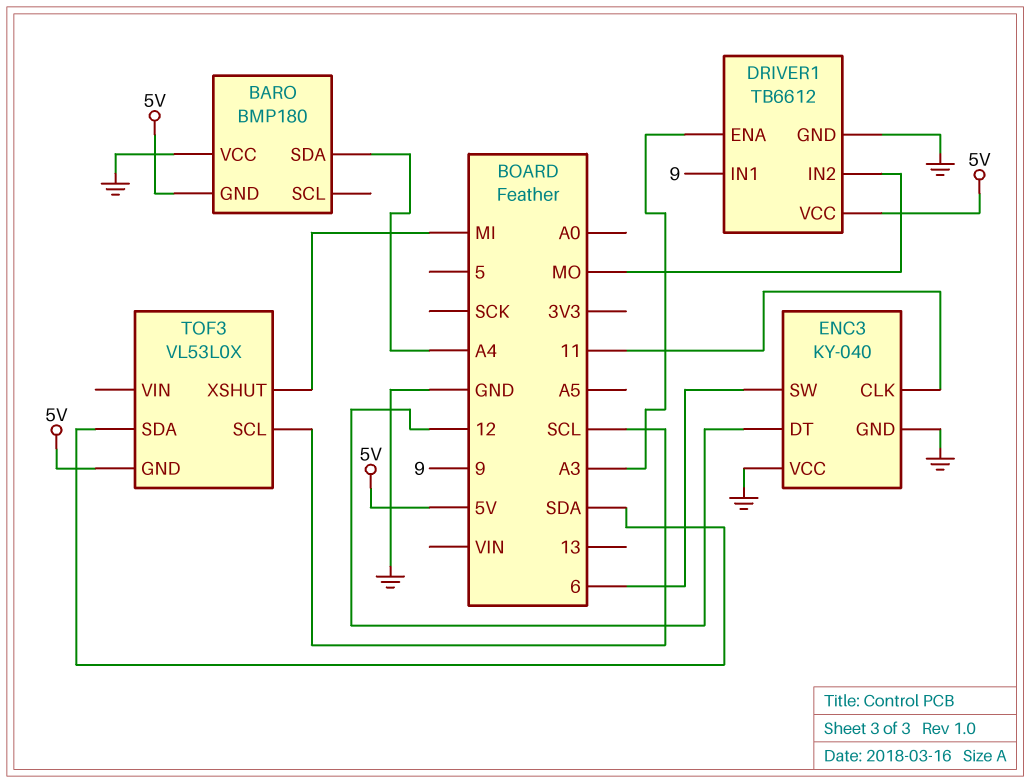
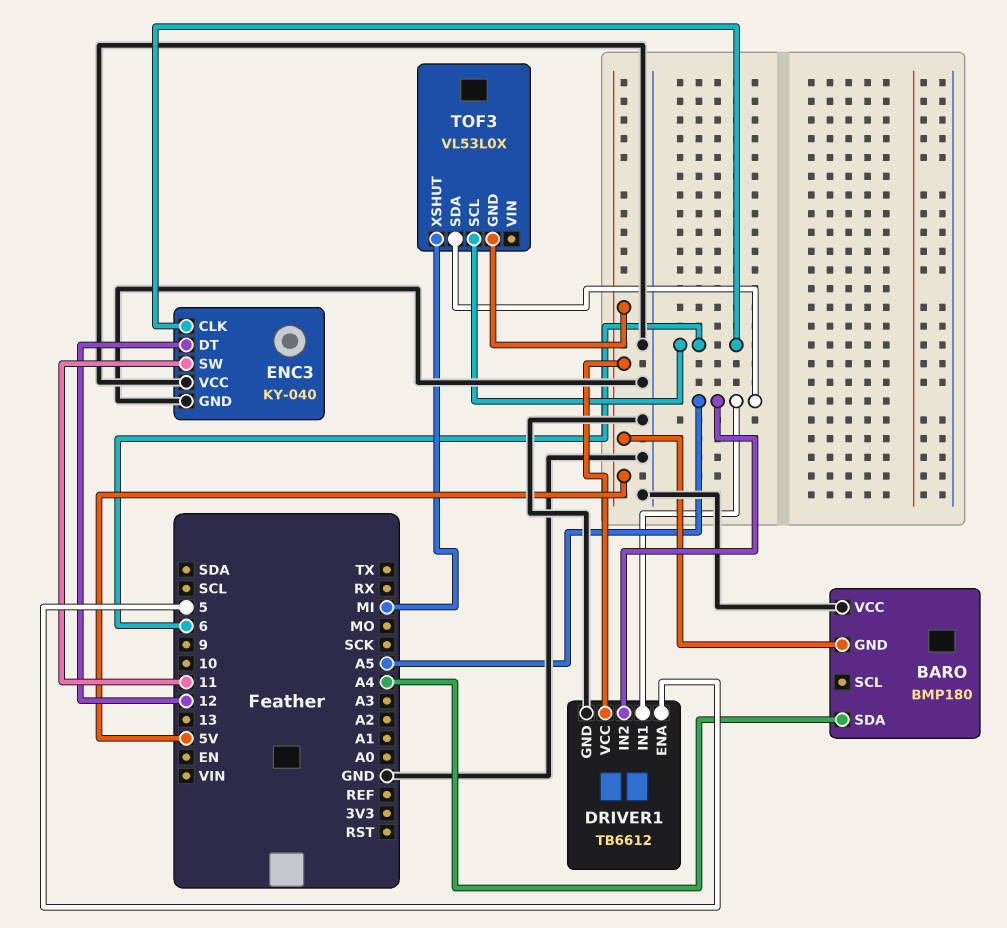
DRIVER1 pin ENA: A3 -> 5
DRIVER1 pin IN1: 9 -> A5
DRIVER1 pin IN2: MO -> A5
ENC3 pin CLK: 11 -> 6
ENC3 pin SW: 6 -> 11
TOF3 pin SCL: SCL -> 6
TOF3 pin SDA: SDA -> A5

